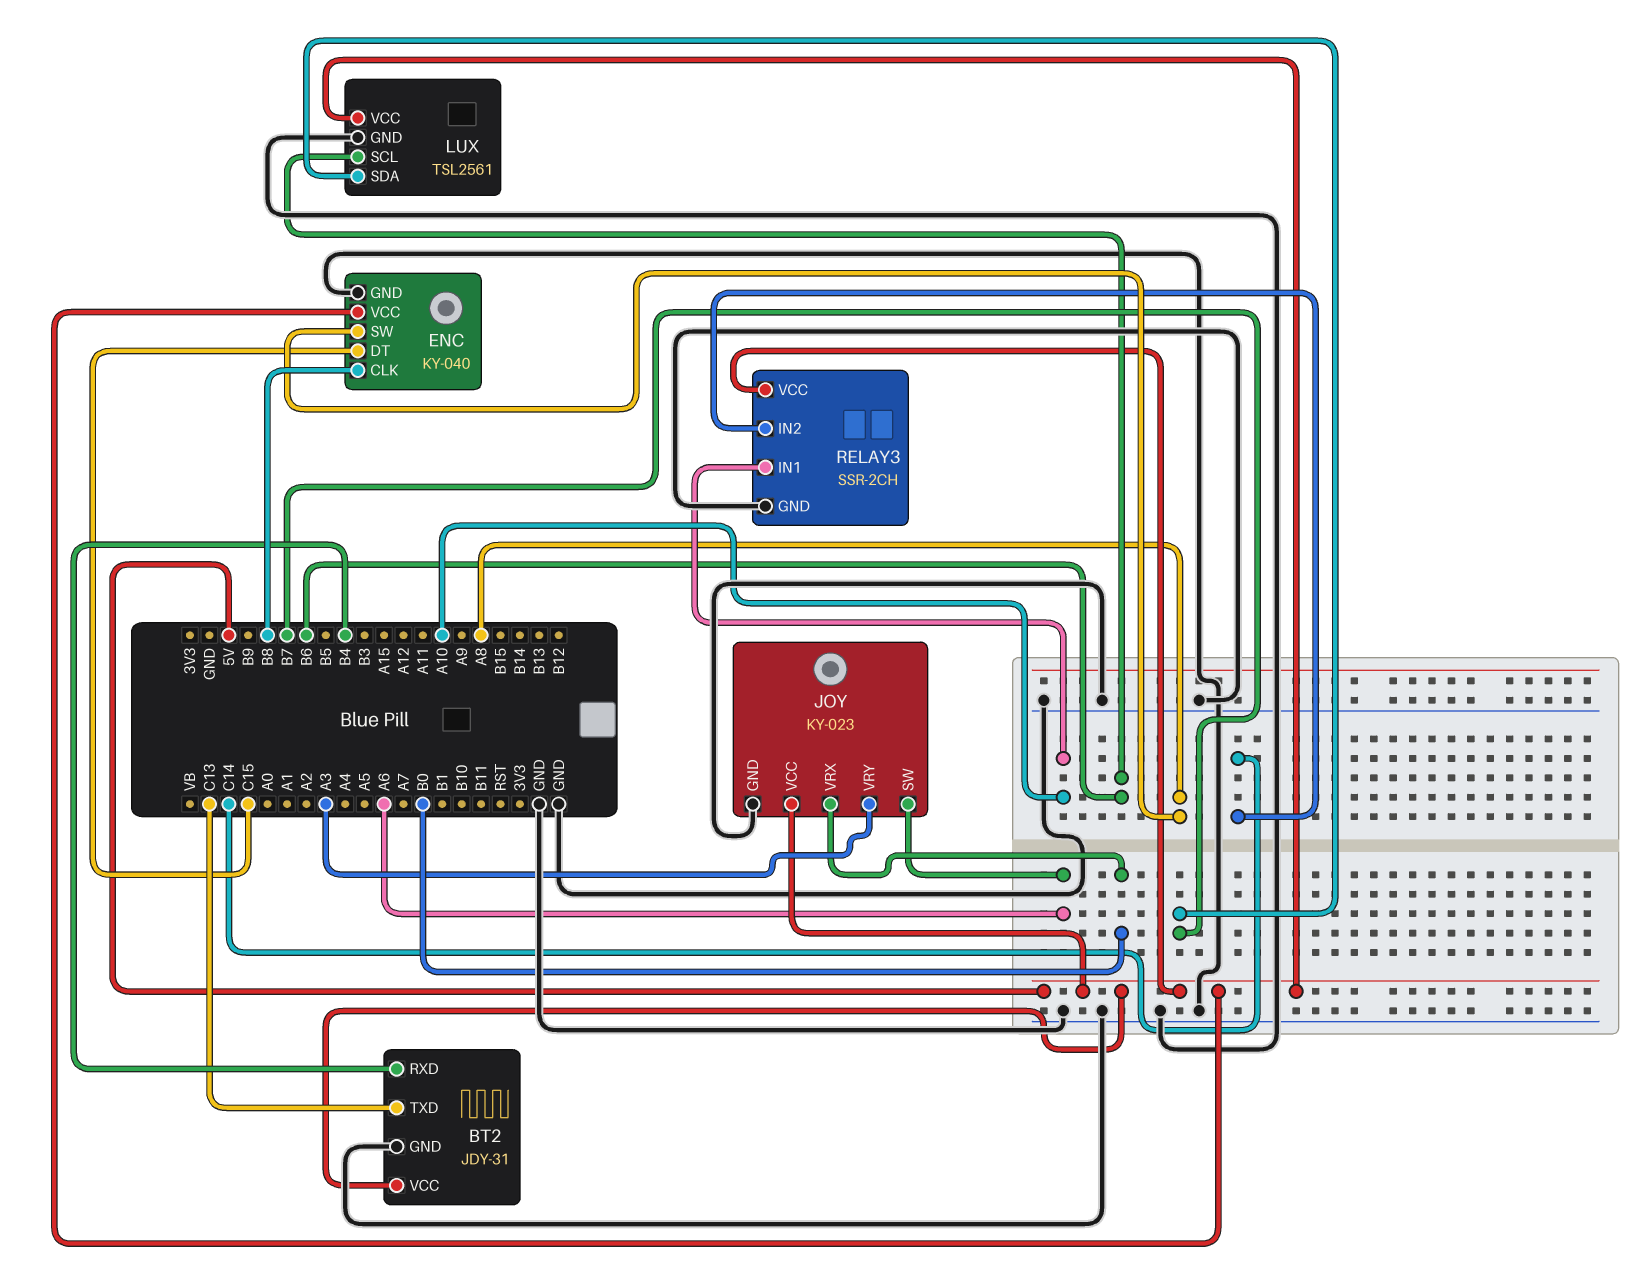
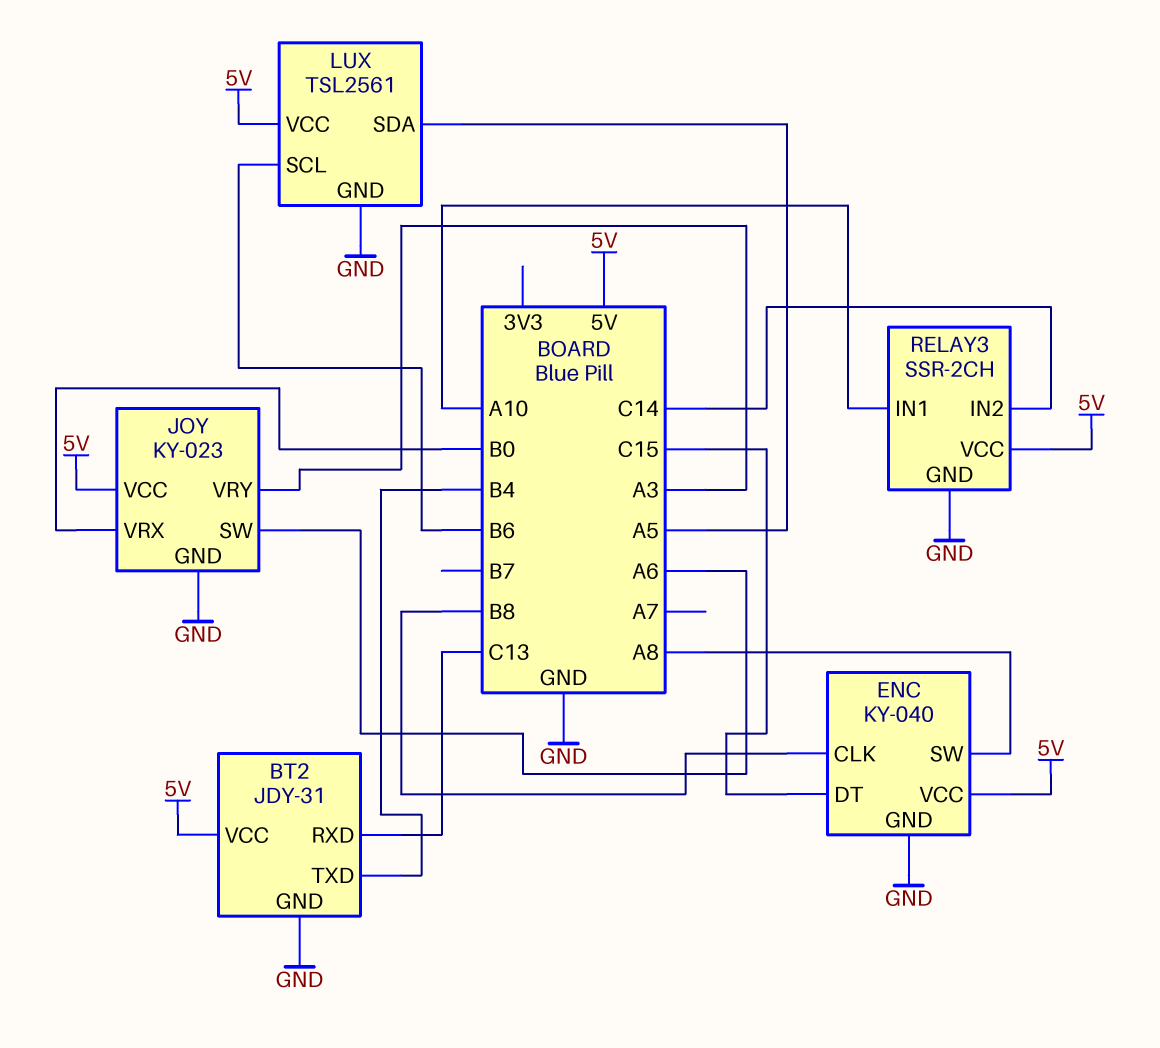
BT2 pin RXD: B4 -> C13
BT2 pin TXD: C13 -> B4
LUX pin SDA: B7 -> A5

